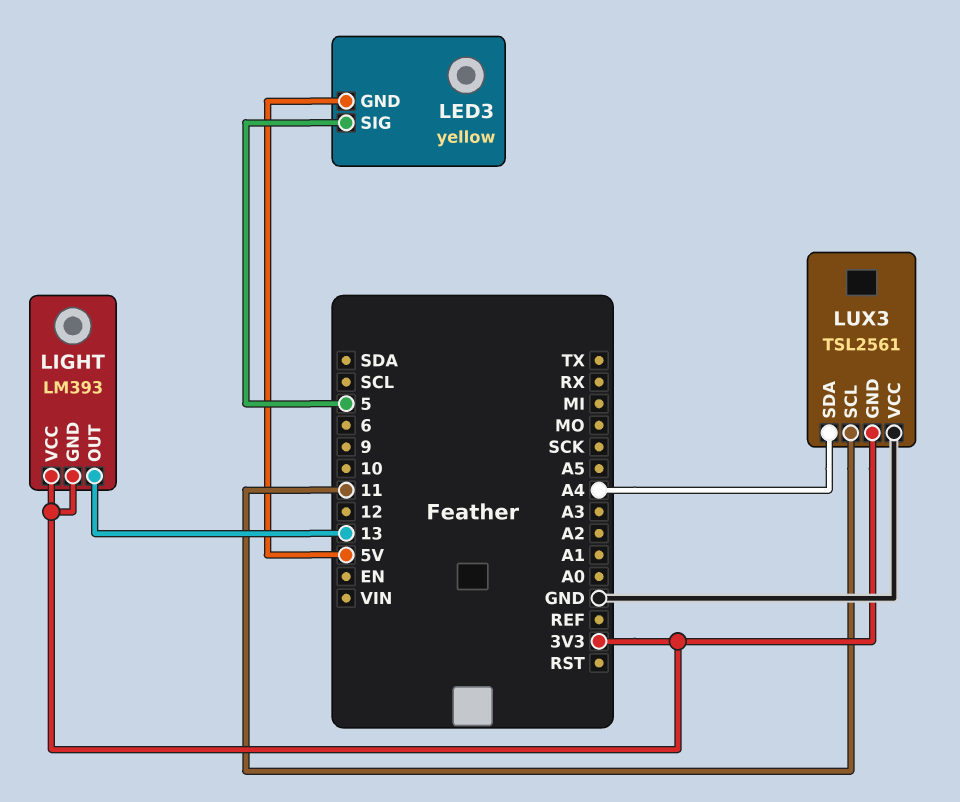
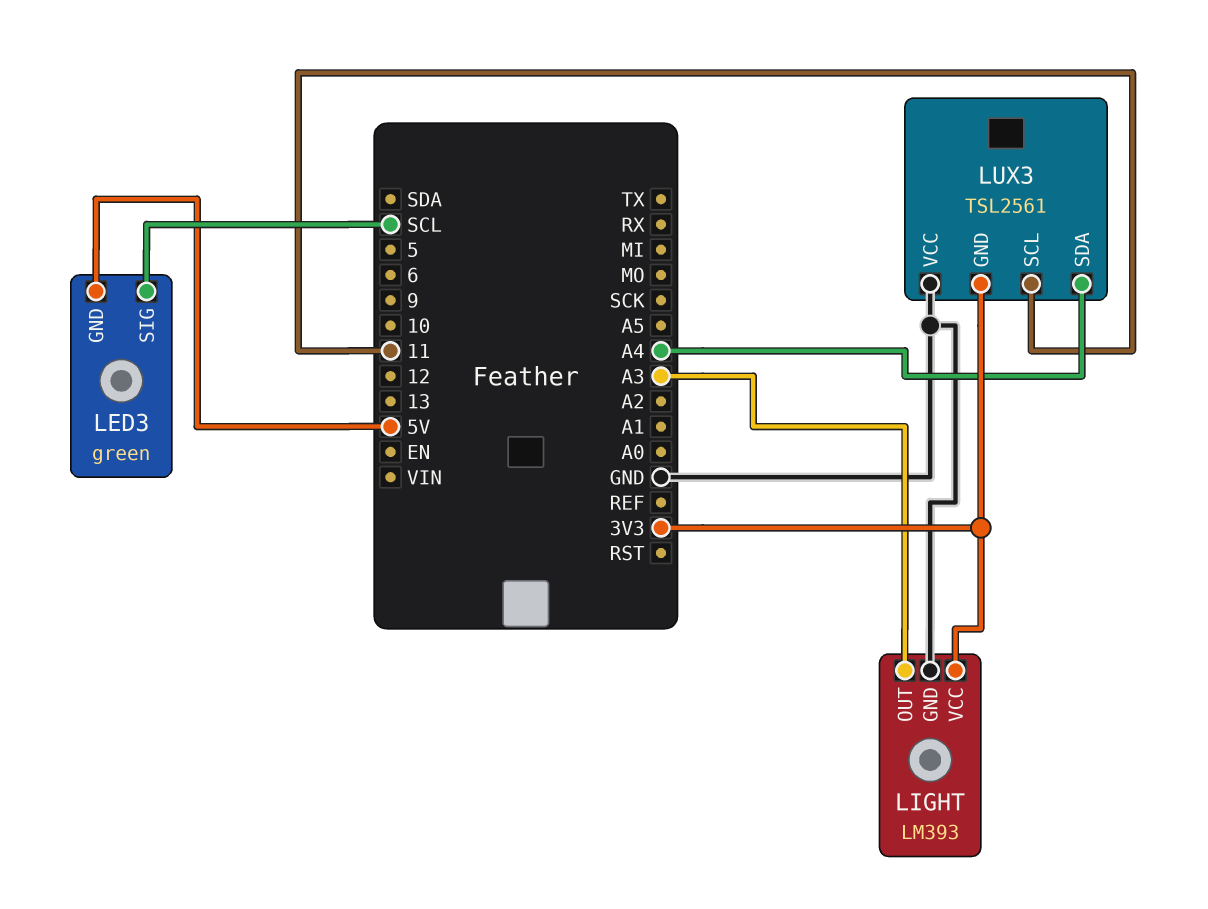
LED3: yellow -> green
LED3 pin SIG: 5 -> SCL
LIGHT pin GND: 3V3 -> GND
LIGHT pin OUT: 13 -> A3

